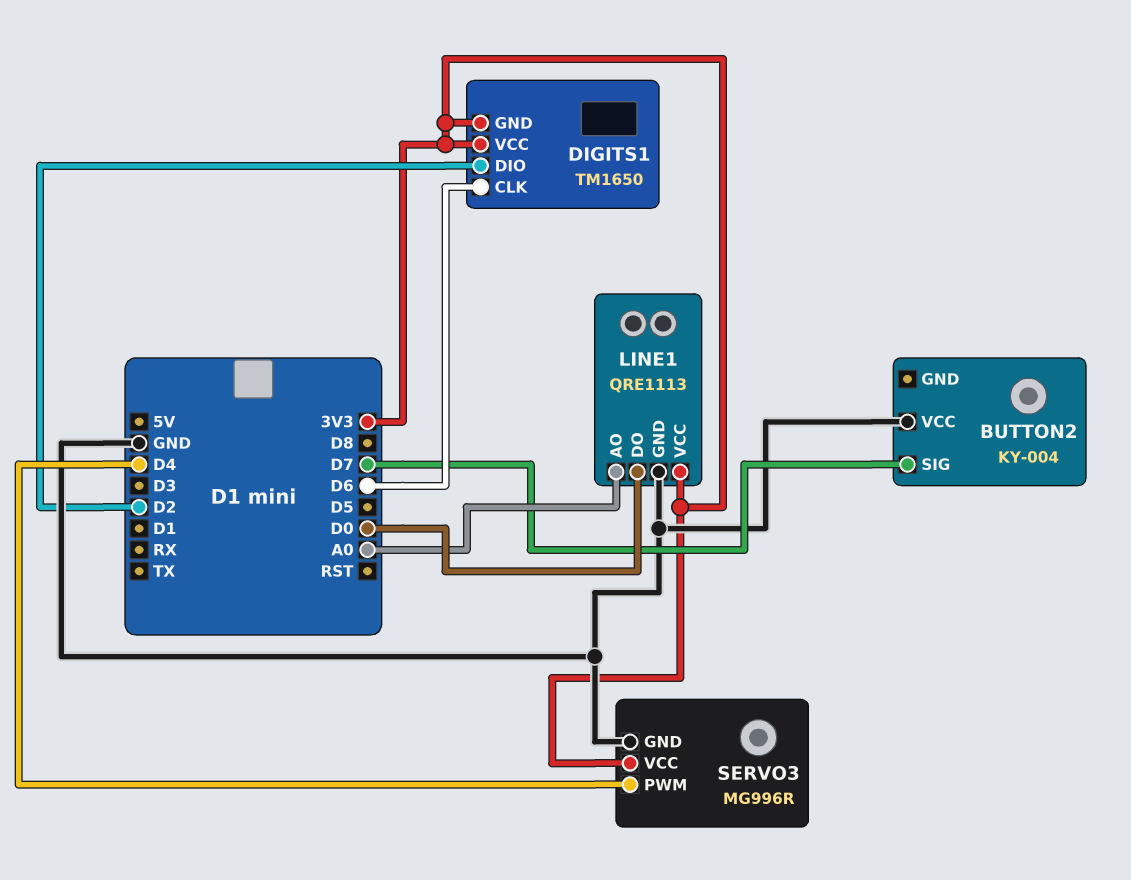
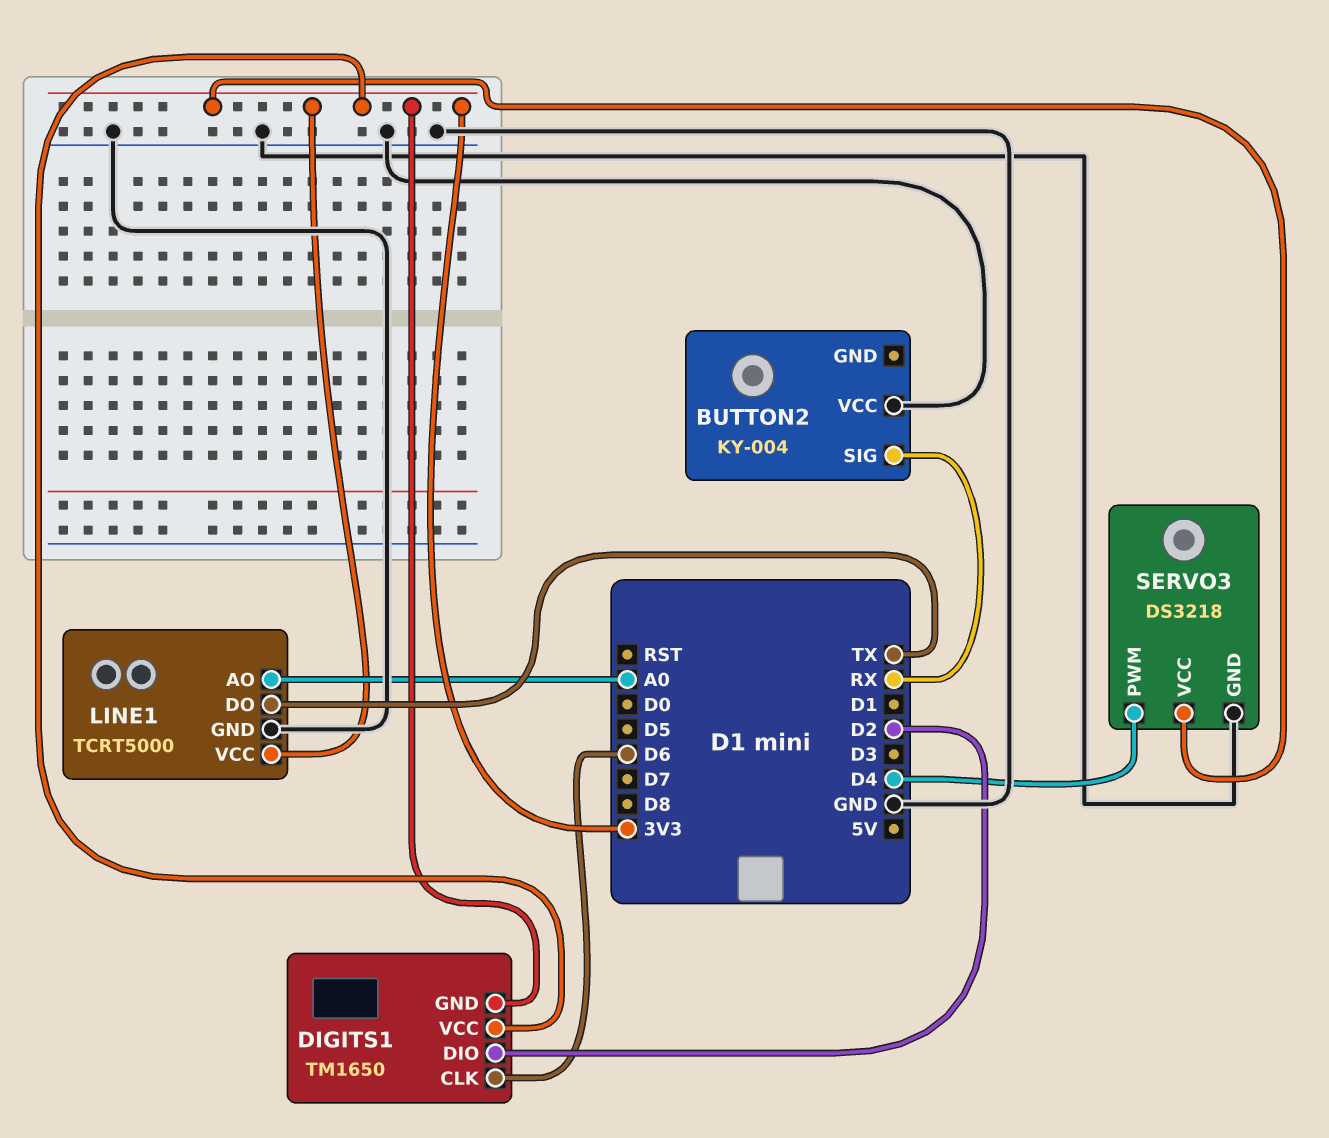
BUTTON2 pin SIG: D7 -> RX
LINE1: QRE1113 -> TCRT5000
LINE1 pin DO: D0 -> TX
SERVO3: MG996R -> DS3218

